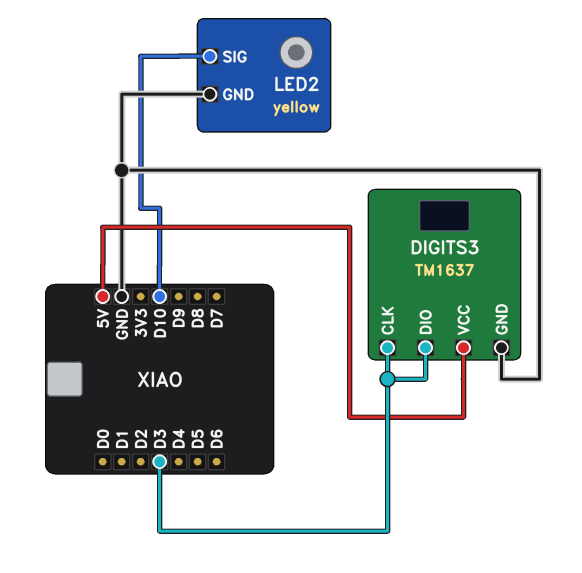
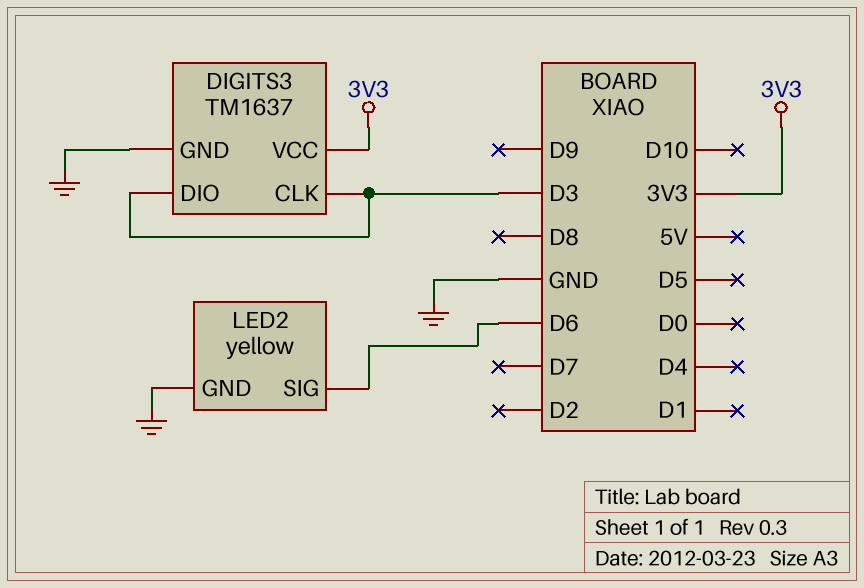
DIGITS3 pin VCC: 5V -> 3V3
LED2 pin SIG: D10 -> D6

